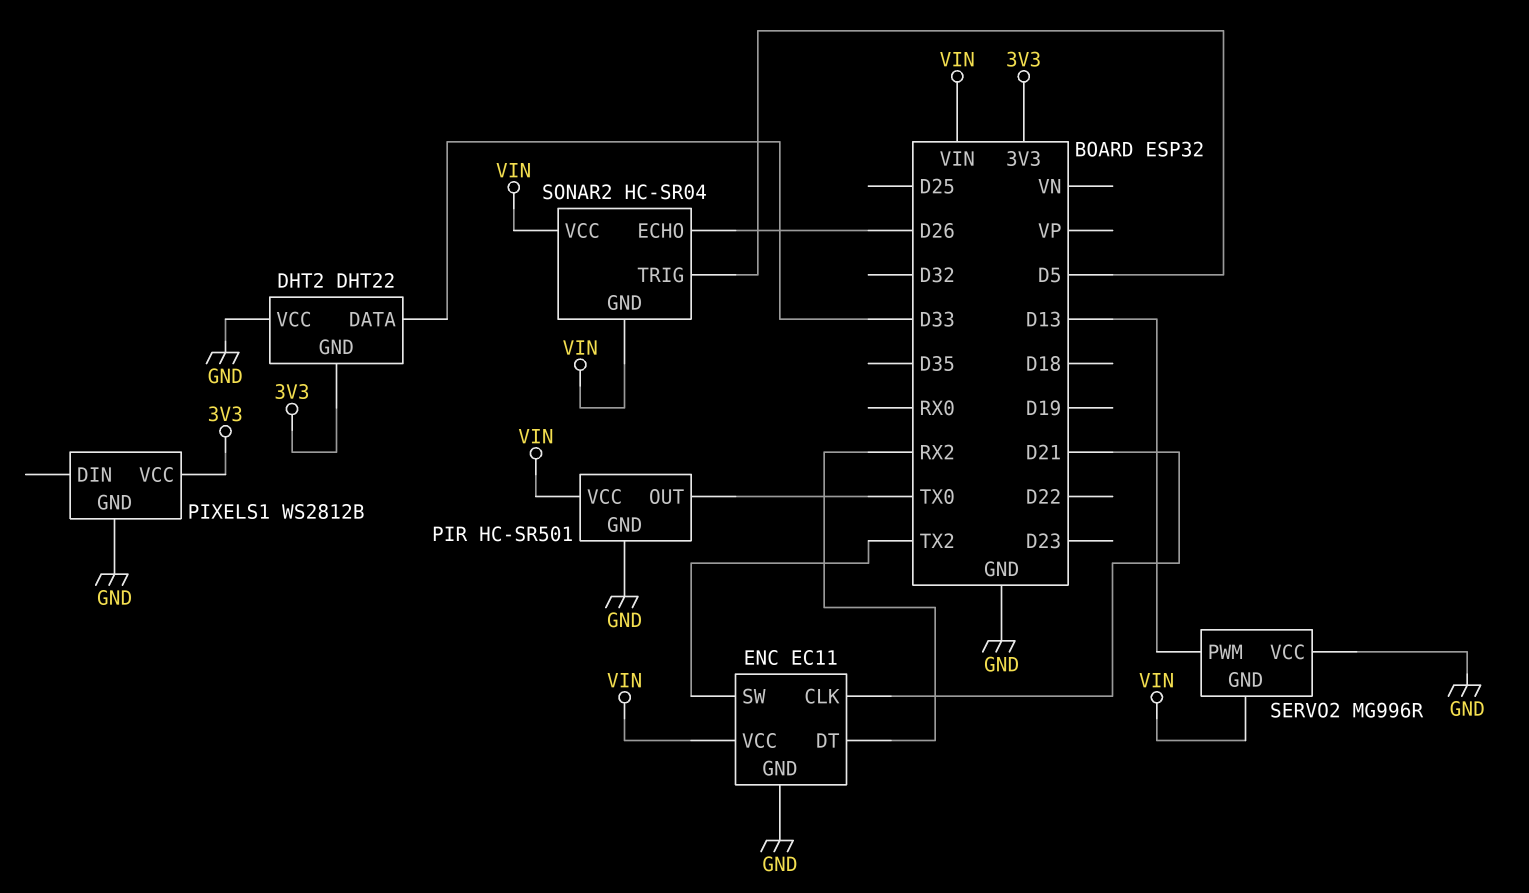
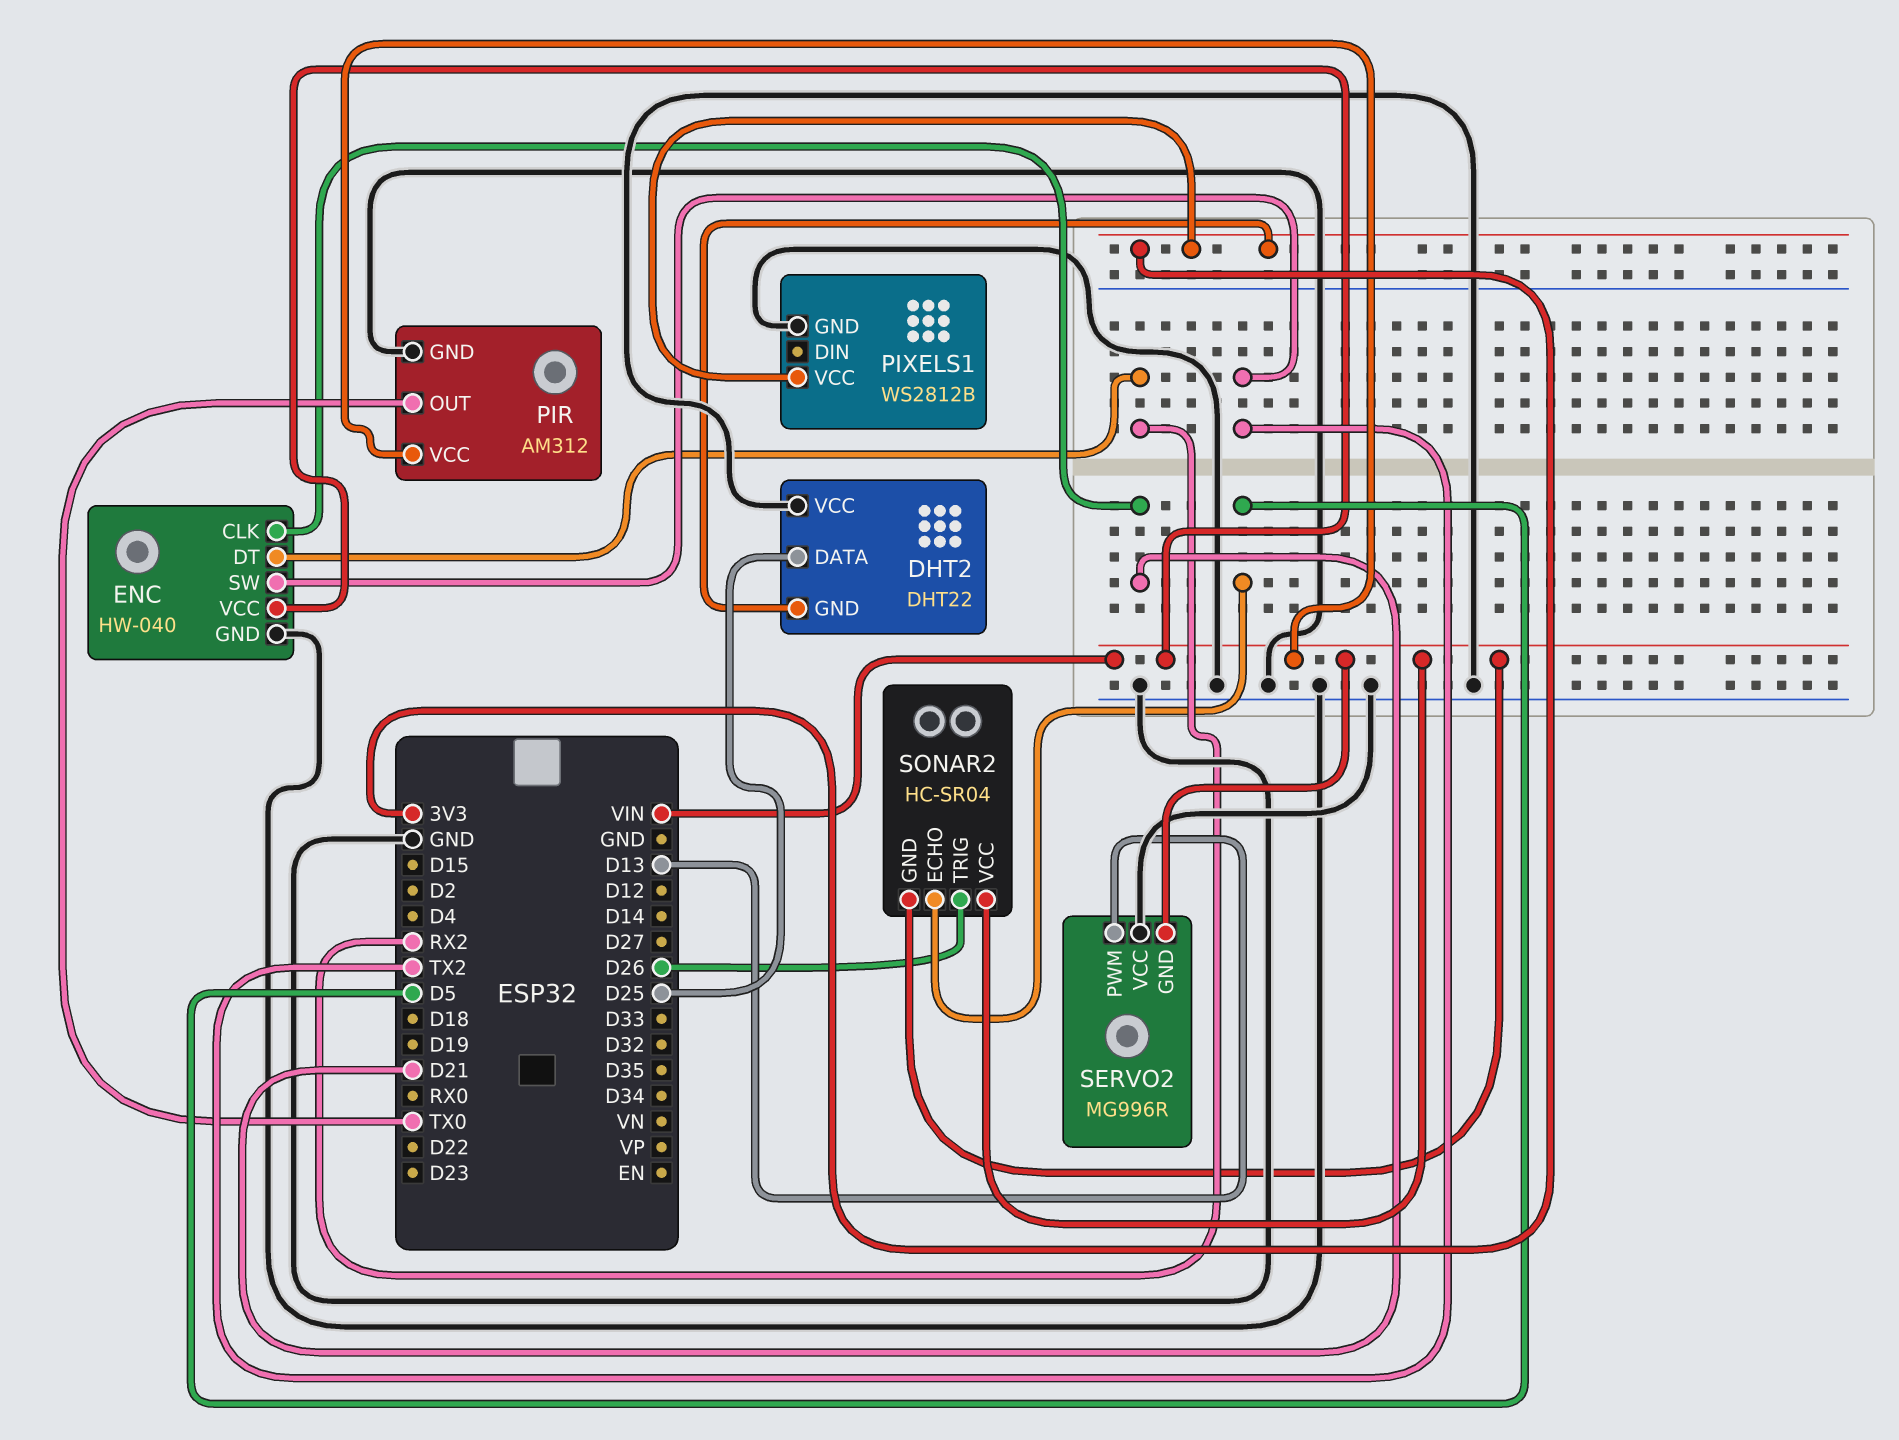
DHT2 pin DATA: D33 -> D25
ENC: EC11 -> HW-040
PIR: HC-SR501 -> AM312
SONAR2 pin ECHO: D26 -> D5
SONAR2 pin TRIG: D5 -> D26

